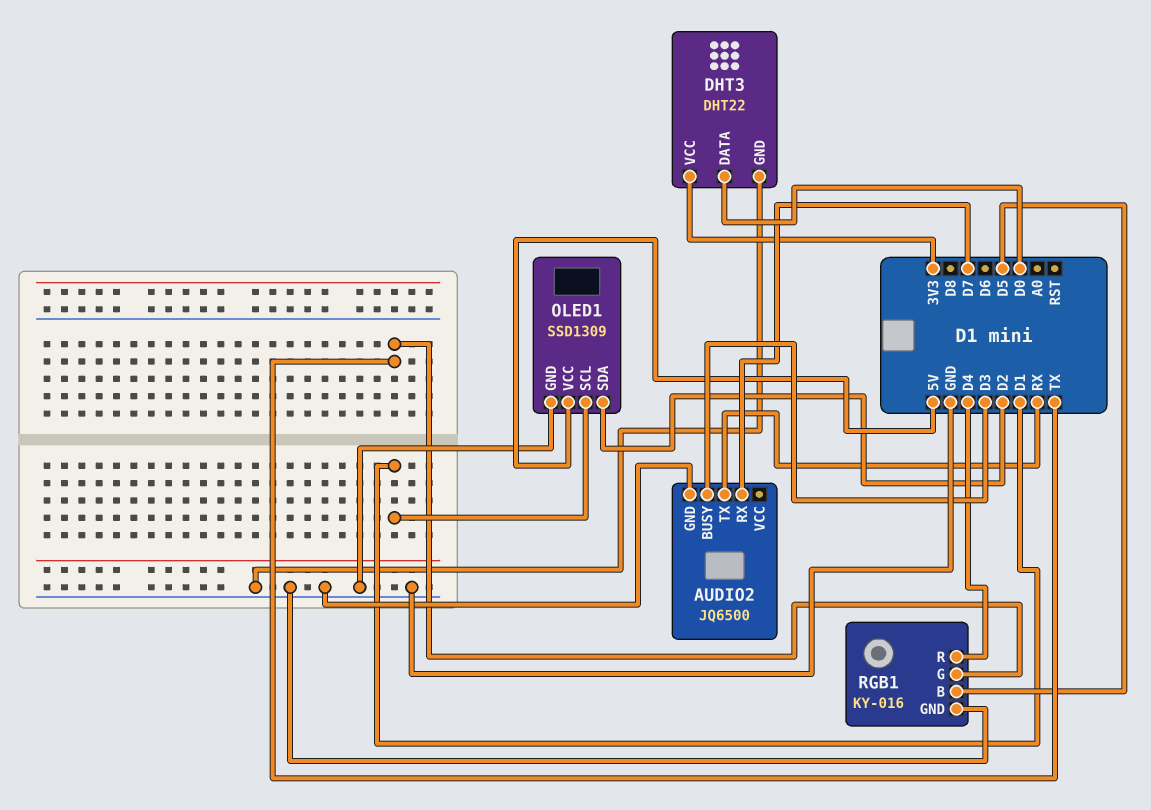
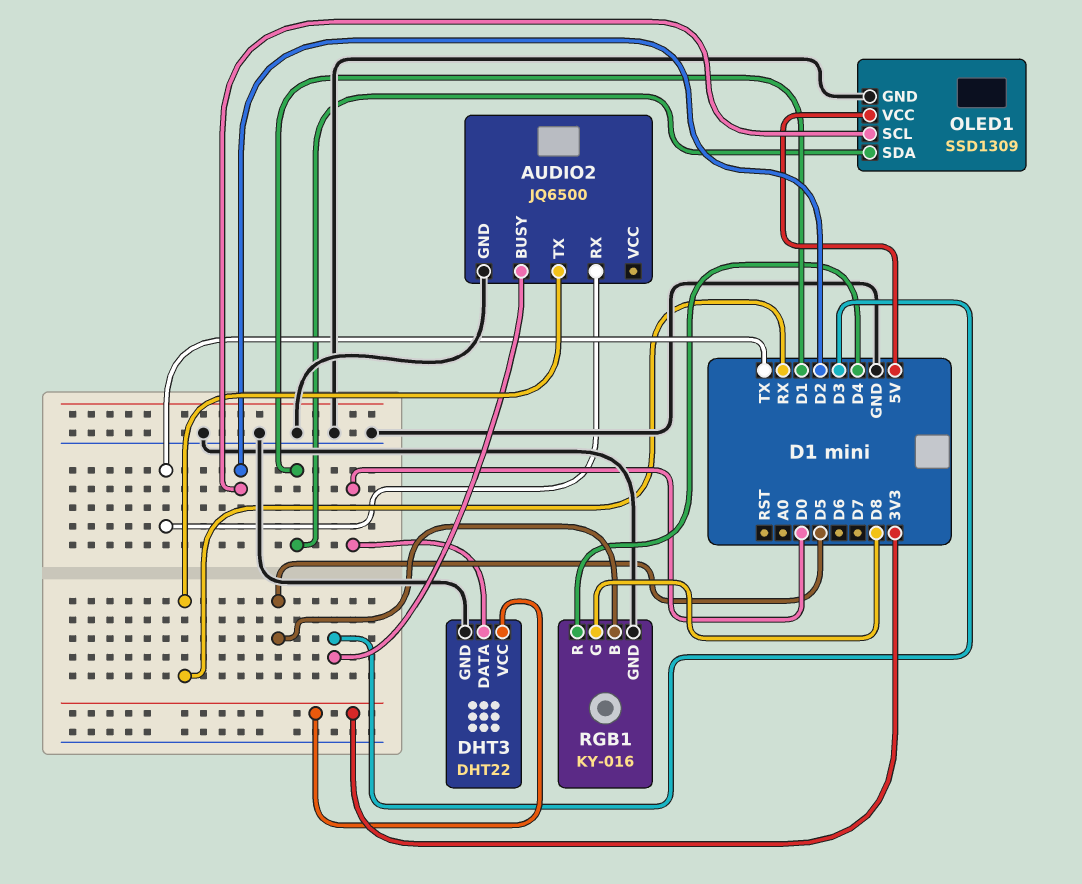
AUDIO2 pin RX: D7 -> TX
OLED1 pin SCL: D1 -> D2
OLED1 pin SDA: D2 -> D1
RGB1 pin G: TX -> D8

